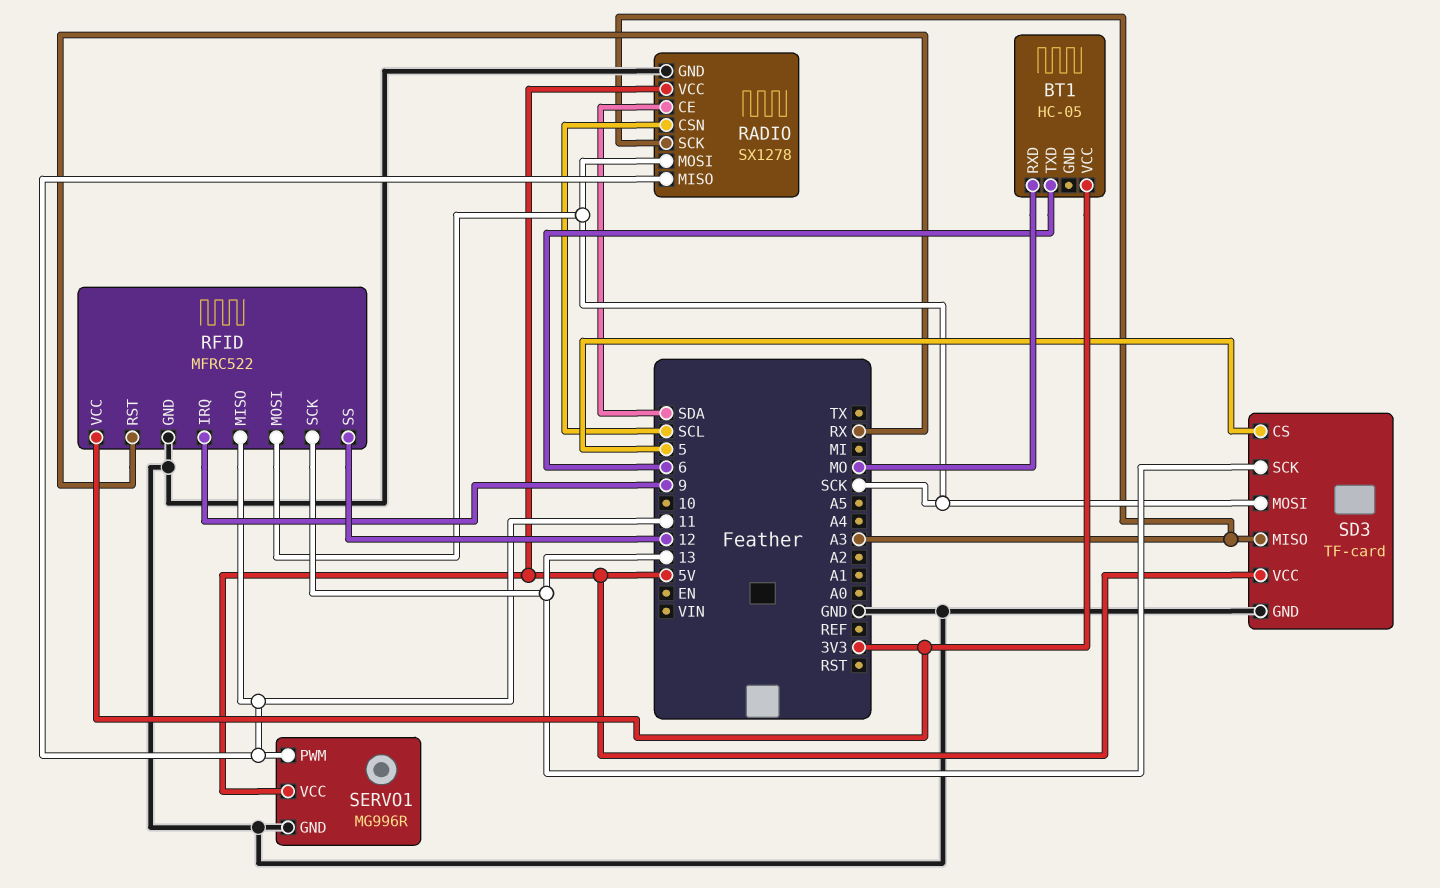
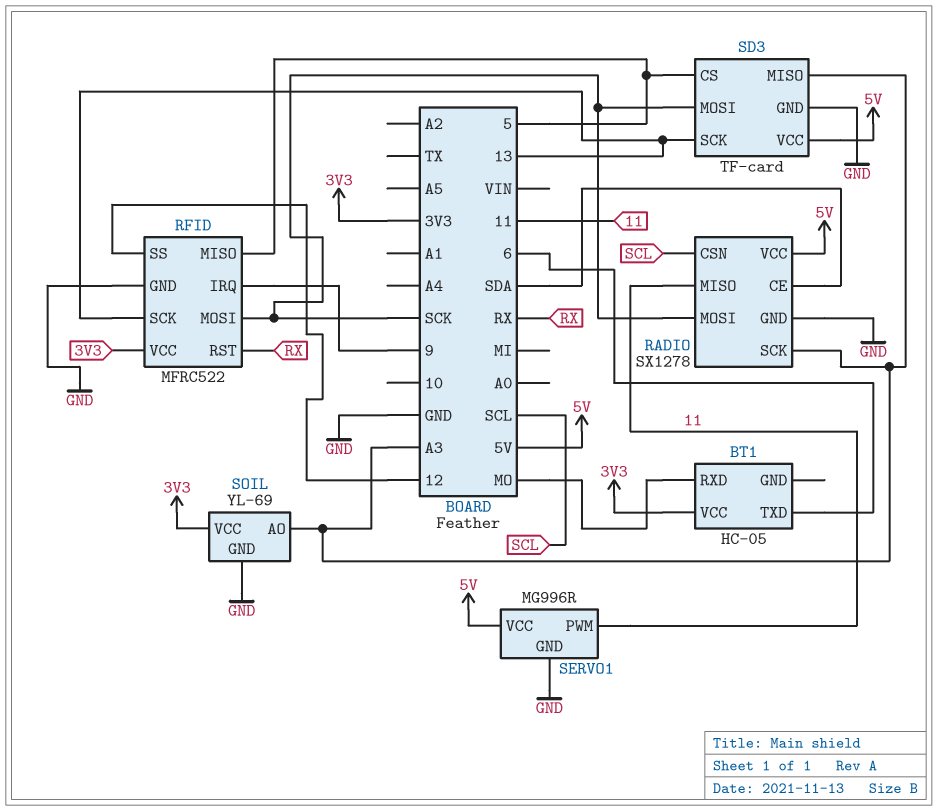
RFID pin MISO: 11 -> 5
SOIL: none -> YL-69
SOIL pin AO: none -> A3
SOIL pin GND: none -> GND
SOIL pin VCC: none -> 3V3

